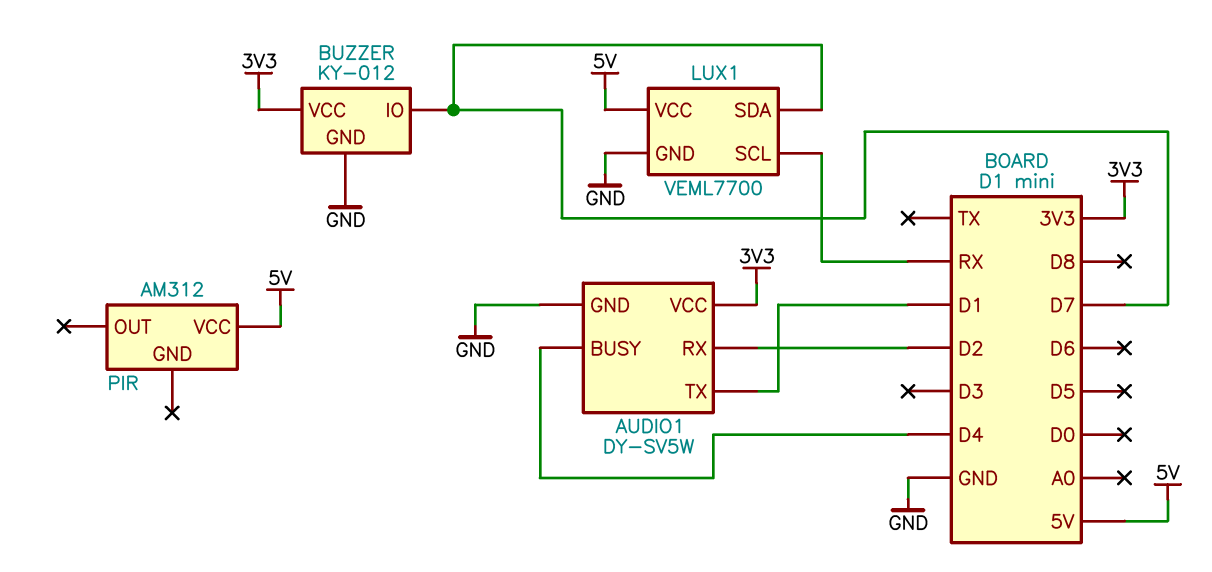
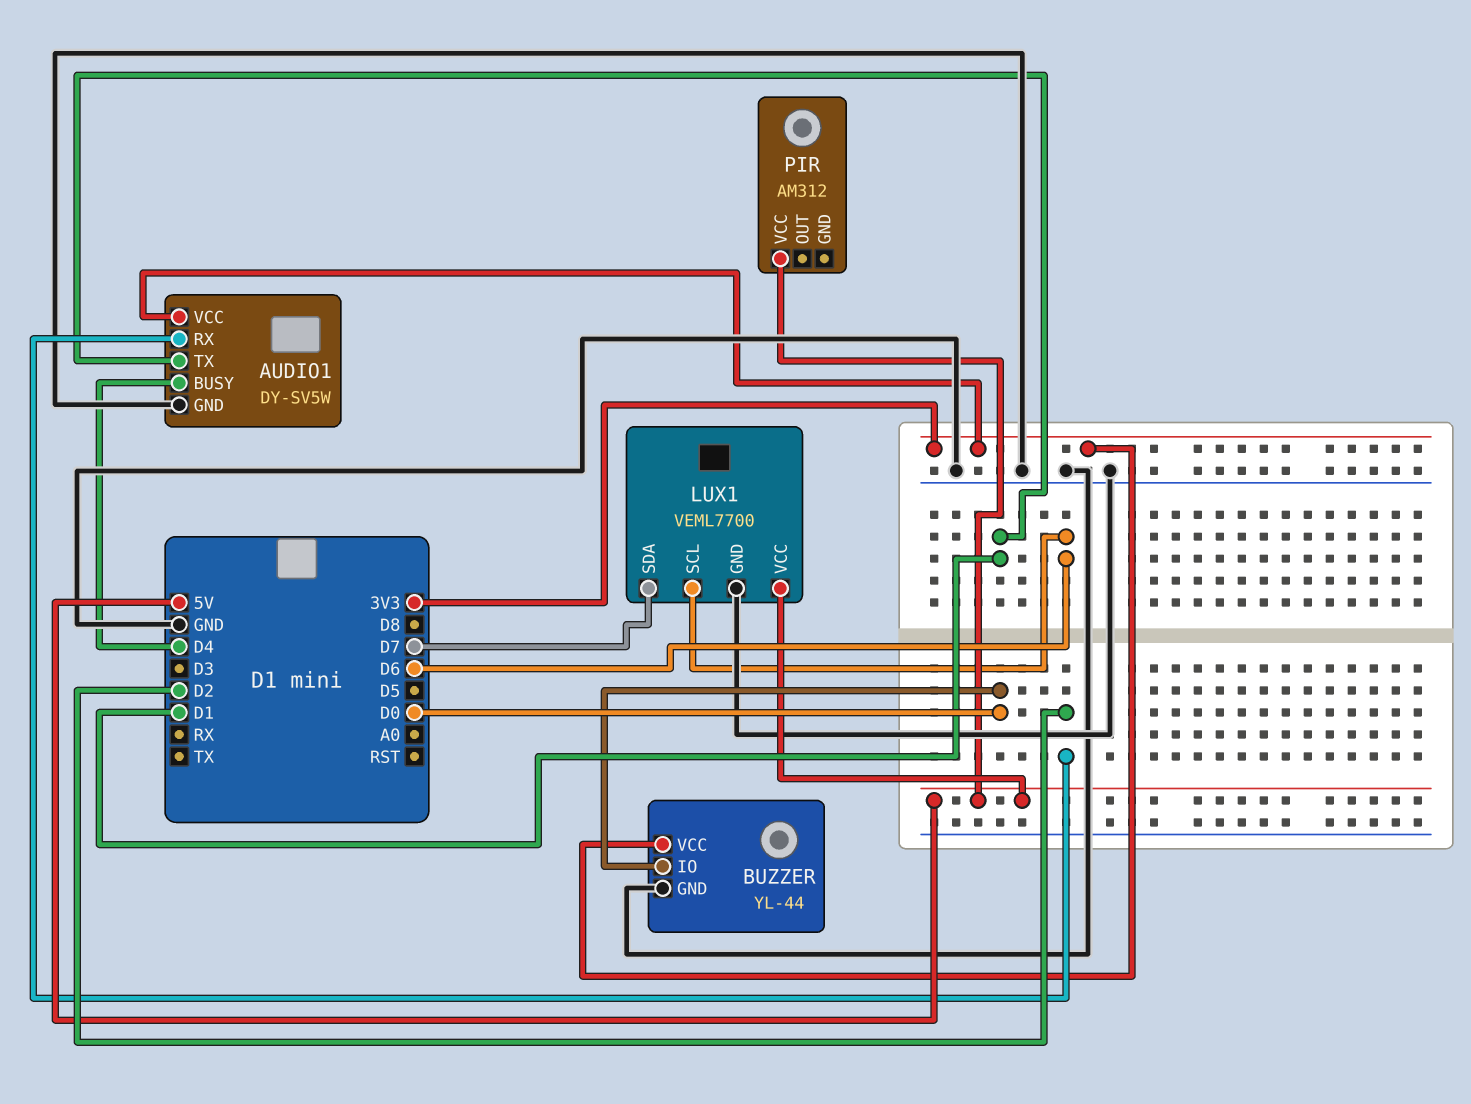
BUZZER: KY-012 -> YL-44
BUZZER pin IO: D7 -> D0
LUX1 pin SCL: RX -> D6

